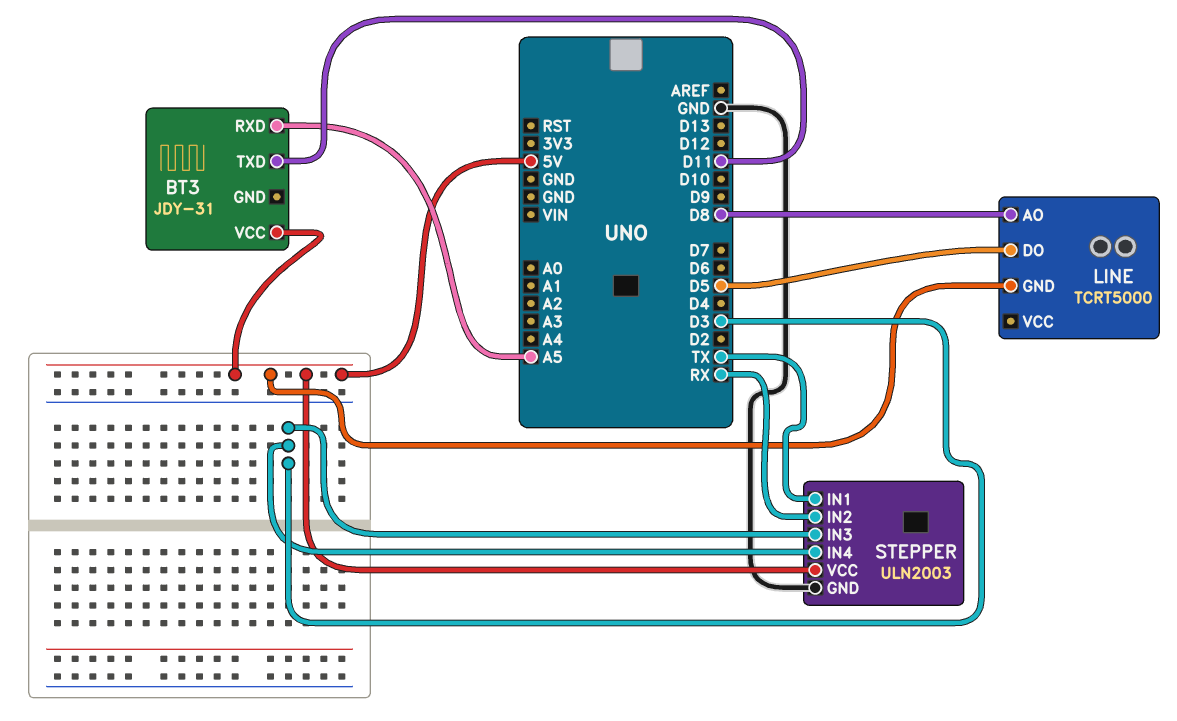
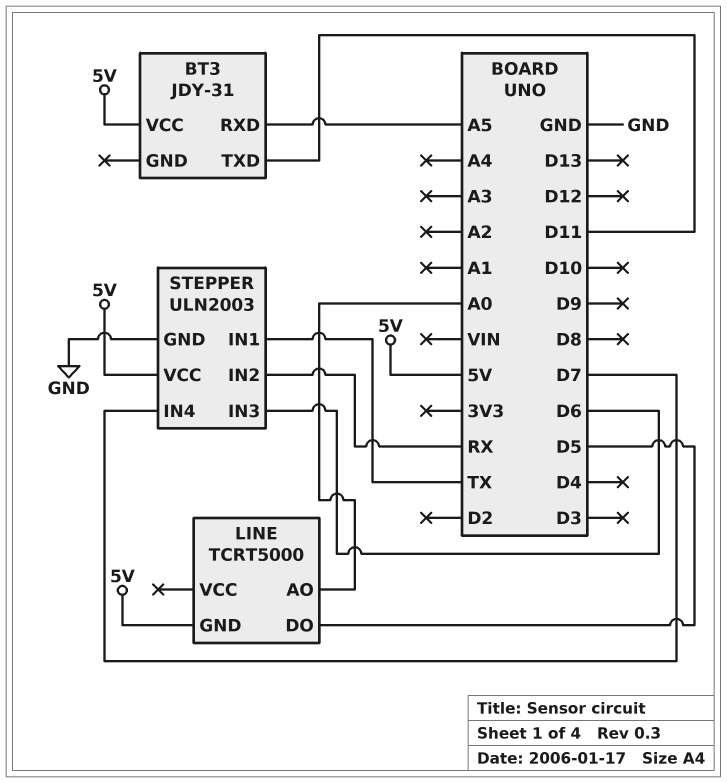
LINE pin AO: D8 -> A0
STEPPER pin IN3: D3 -> D6
STEPPER pin IN4: D3 -> D7

